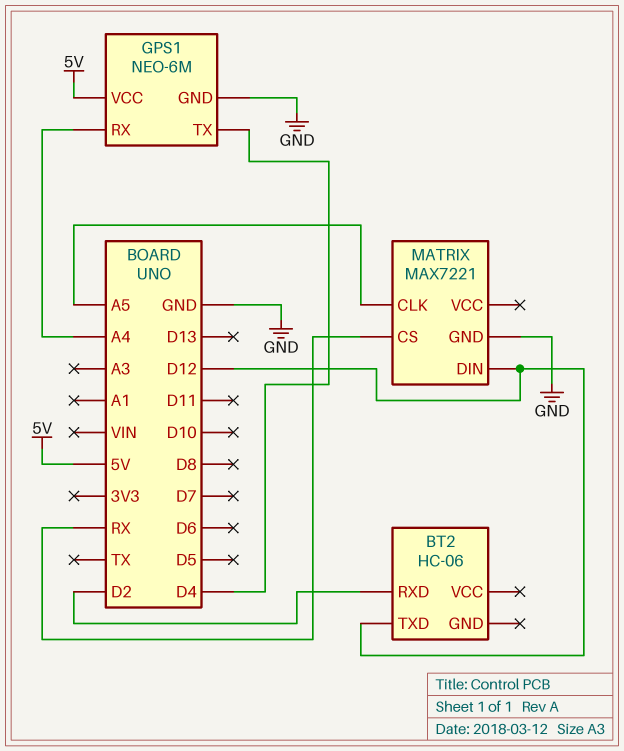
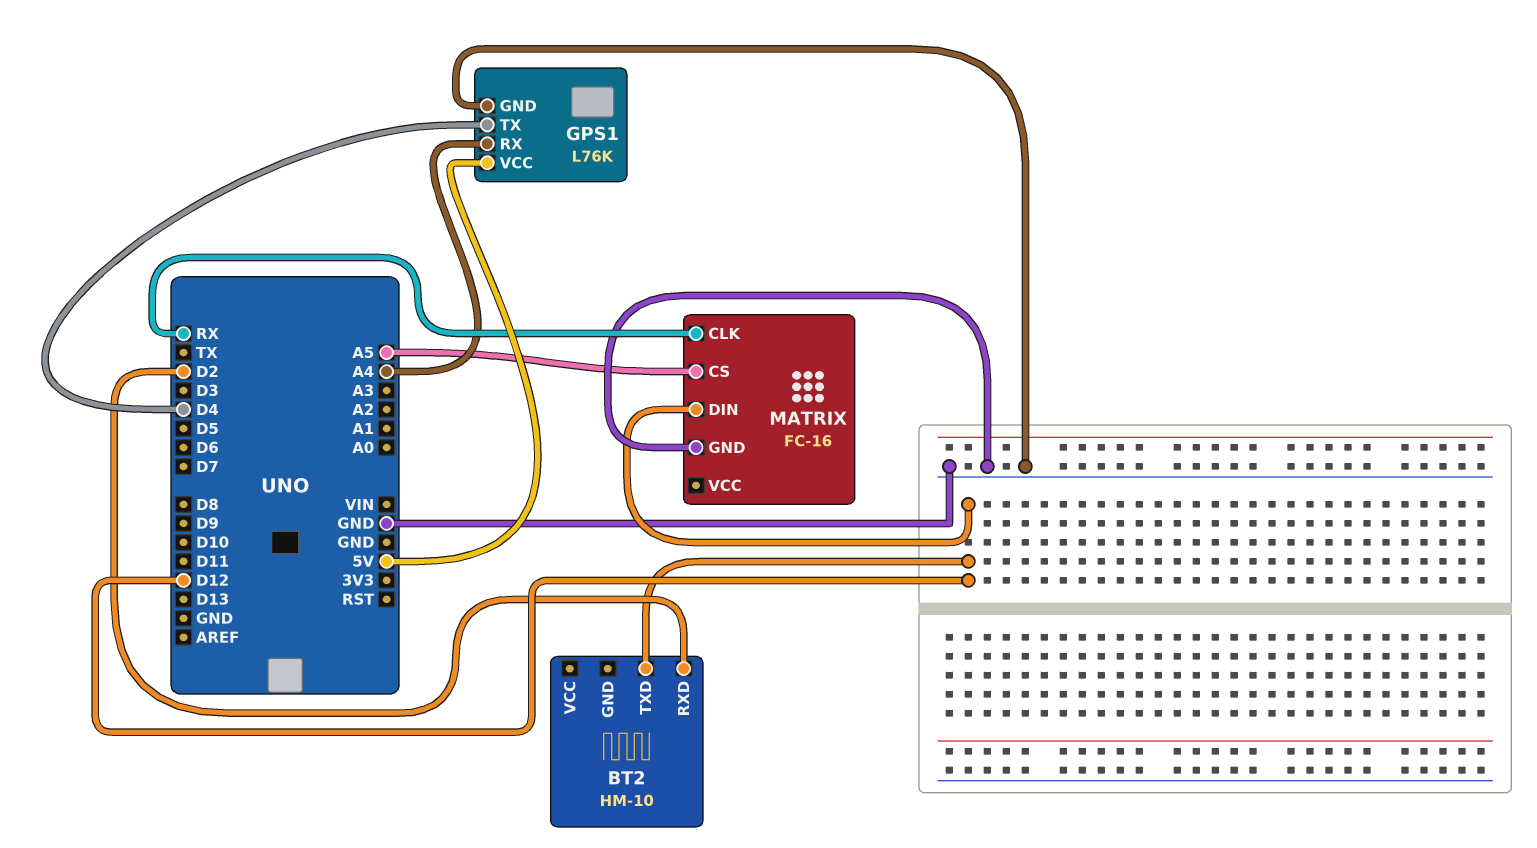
BT2: HC-06 -> HM-10
GPS1: NEO-6M -> L76K
MATRIX: MAX7221 -> FC-16
MATRIX pin CLK: A5 -> RX
MATRIX pin CS: RX -> A5

